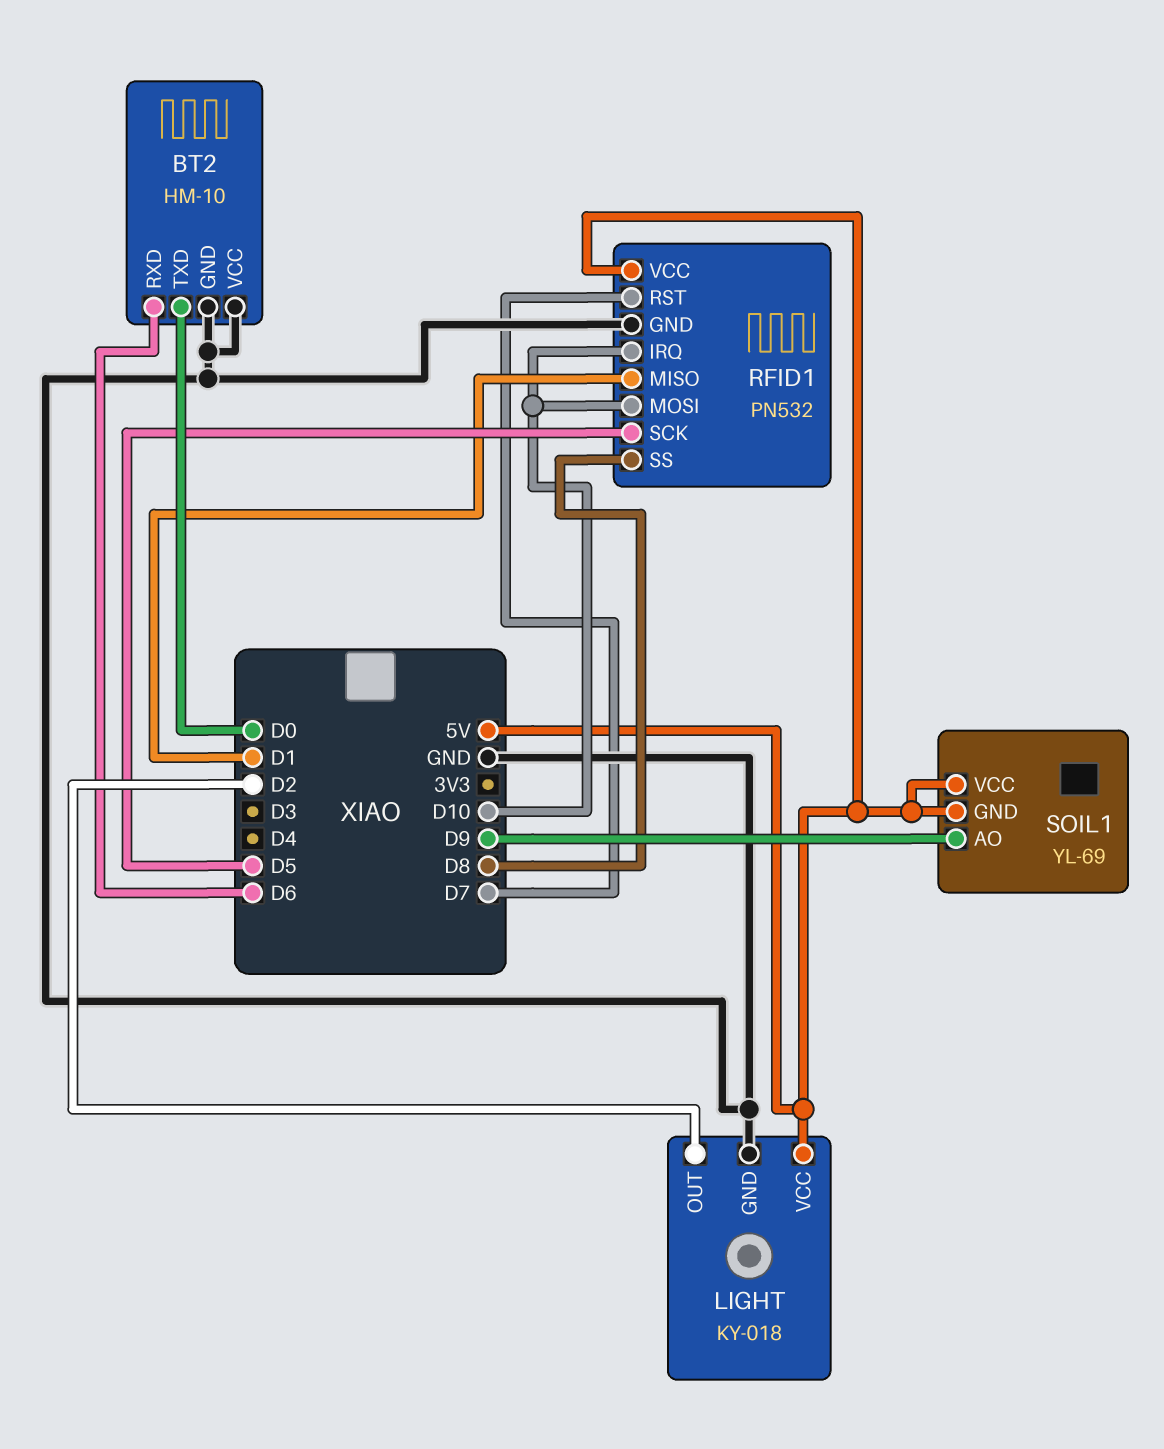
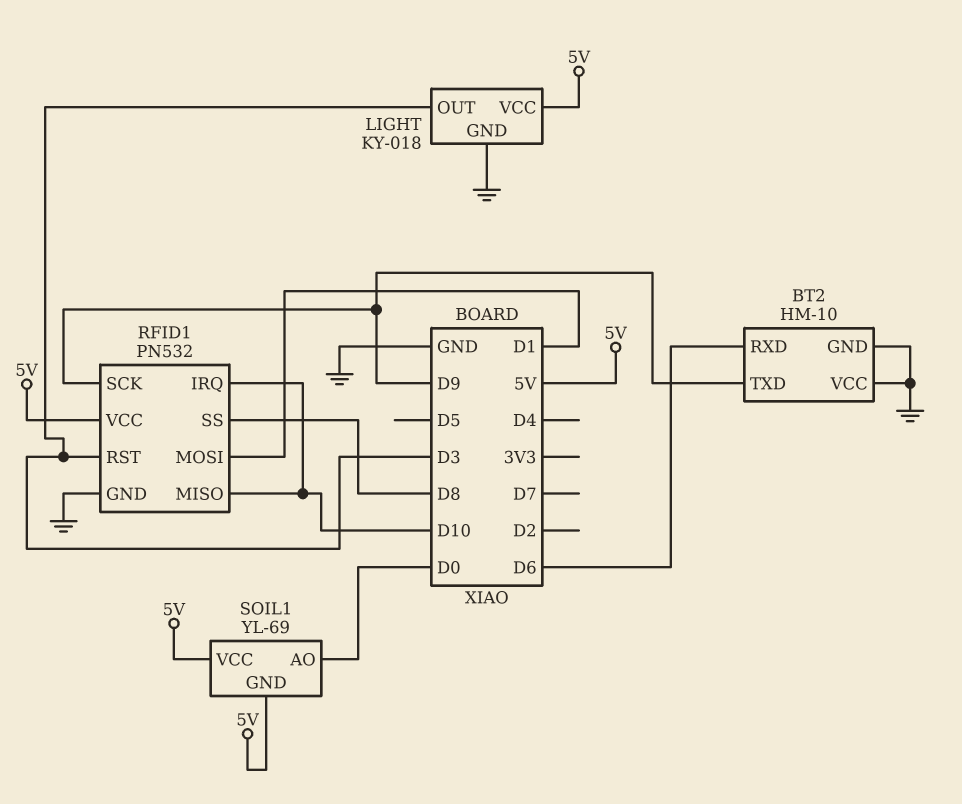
BT2 pin TXD: D0 -> D9
LIGHT pin OUT: D2 -> D3
RFID1 pin MISO: D1 -> D10
RFID1 pin MOSI: D10 -> D1
RFID1 pin RST: D7 -> D3
RFID1 pin SCK: D5 -> D9
SOIL1 pin AO: D9 -> D0

